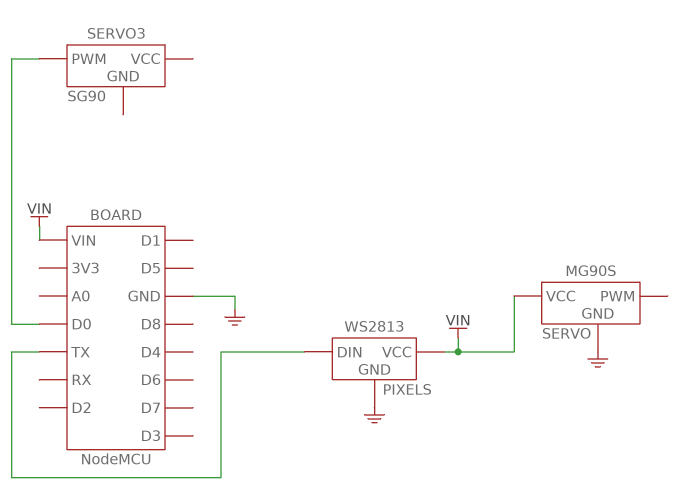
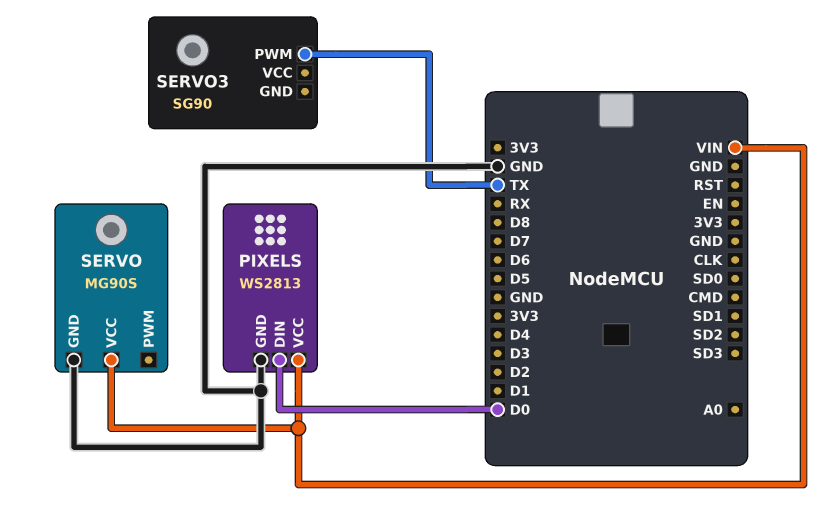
PIXELS pin DIN: TX -> D0
SERVO3 pin PWM: D0 -> TX

